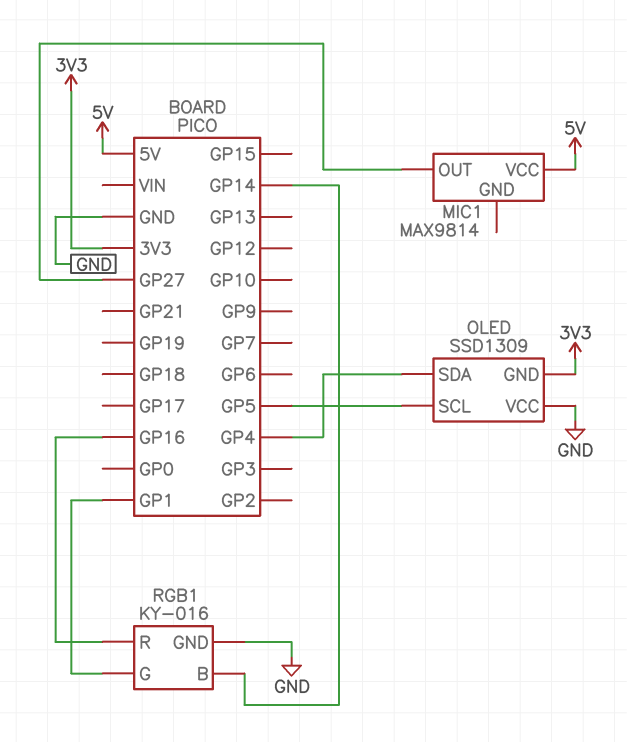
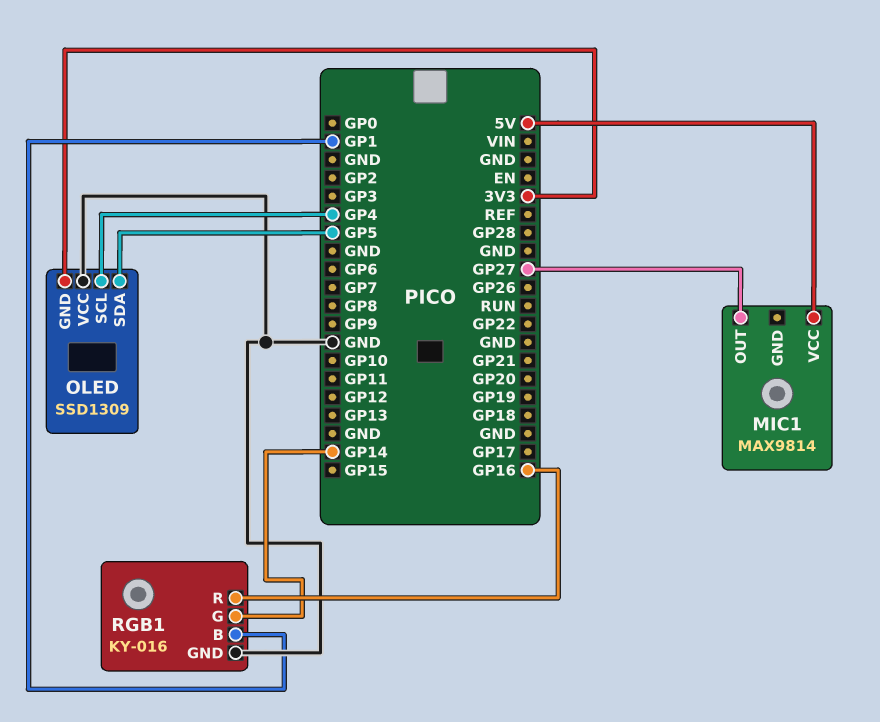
OLED pin SCL: GP5 -> GP4
OLED pin SDA: GP4 -> GP5
RGB1 pin B: GP14 -> GP1
RGB1 pin G: GP1 -> GP14

